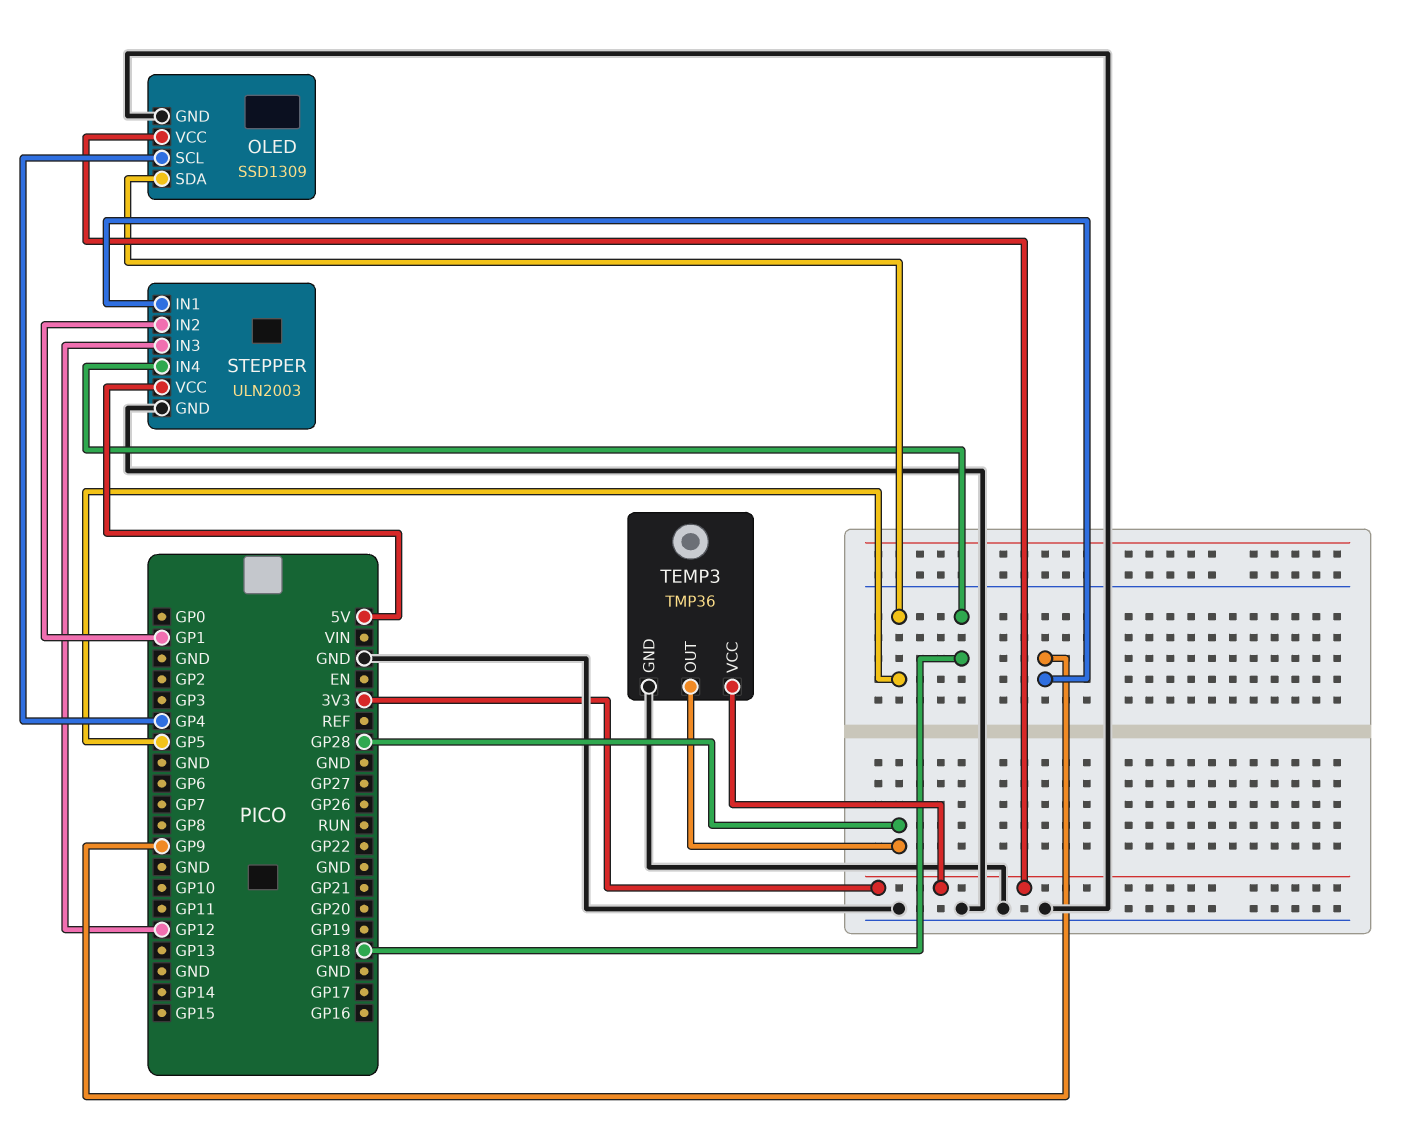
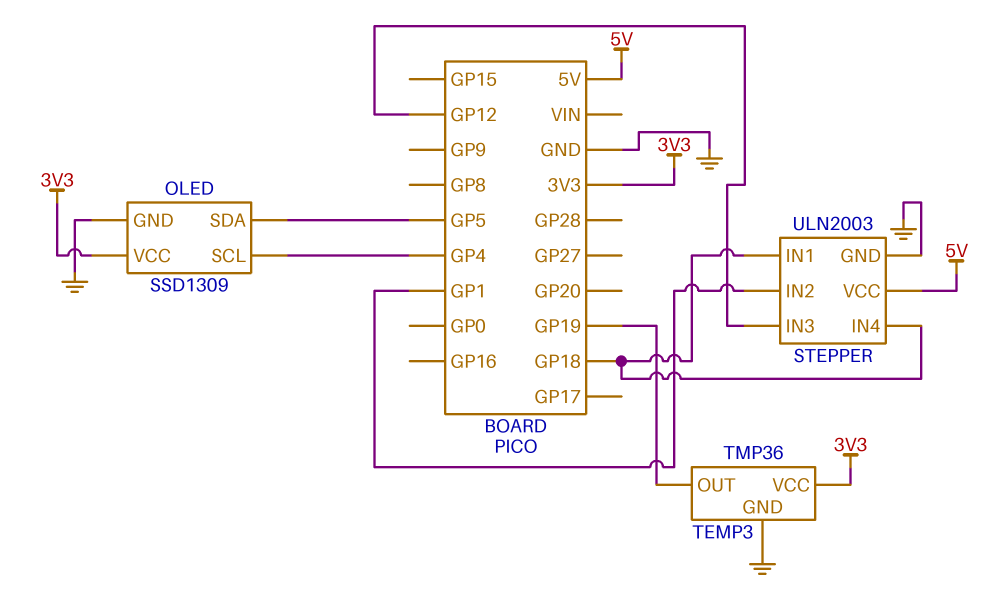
STEPPER pin IN1: GP9 -> GP18
TEMP3 pin OUT: GP28 -> GP19

